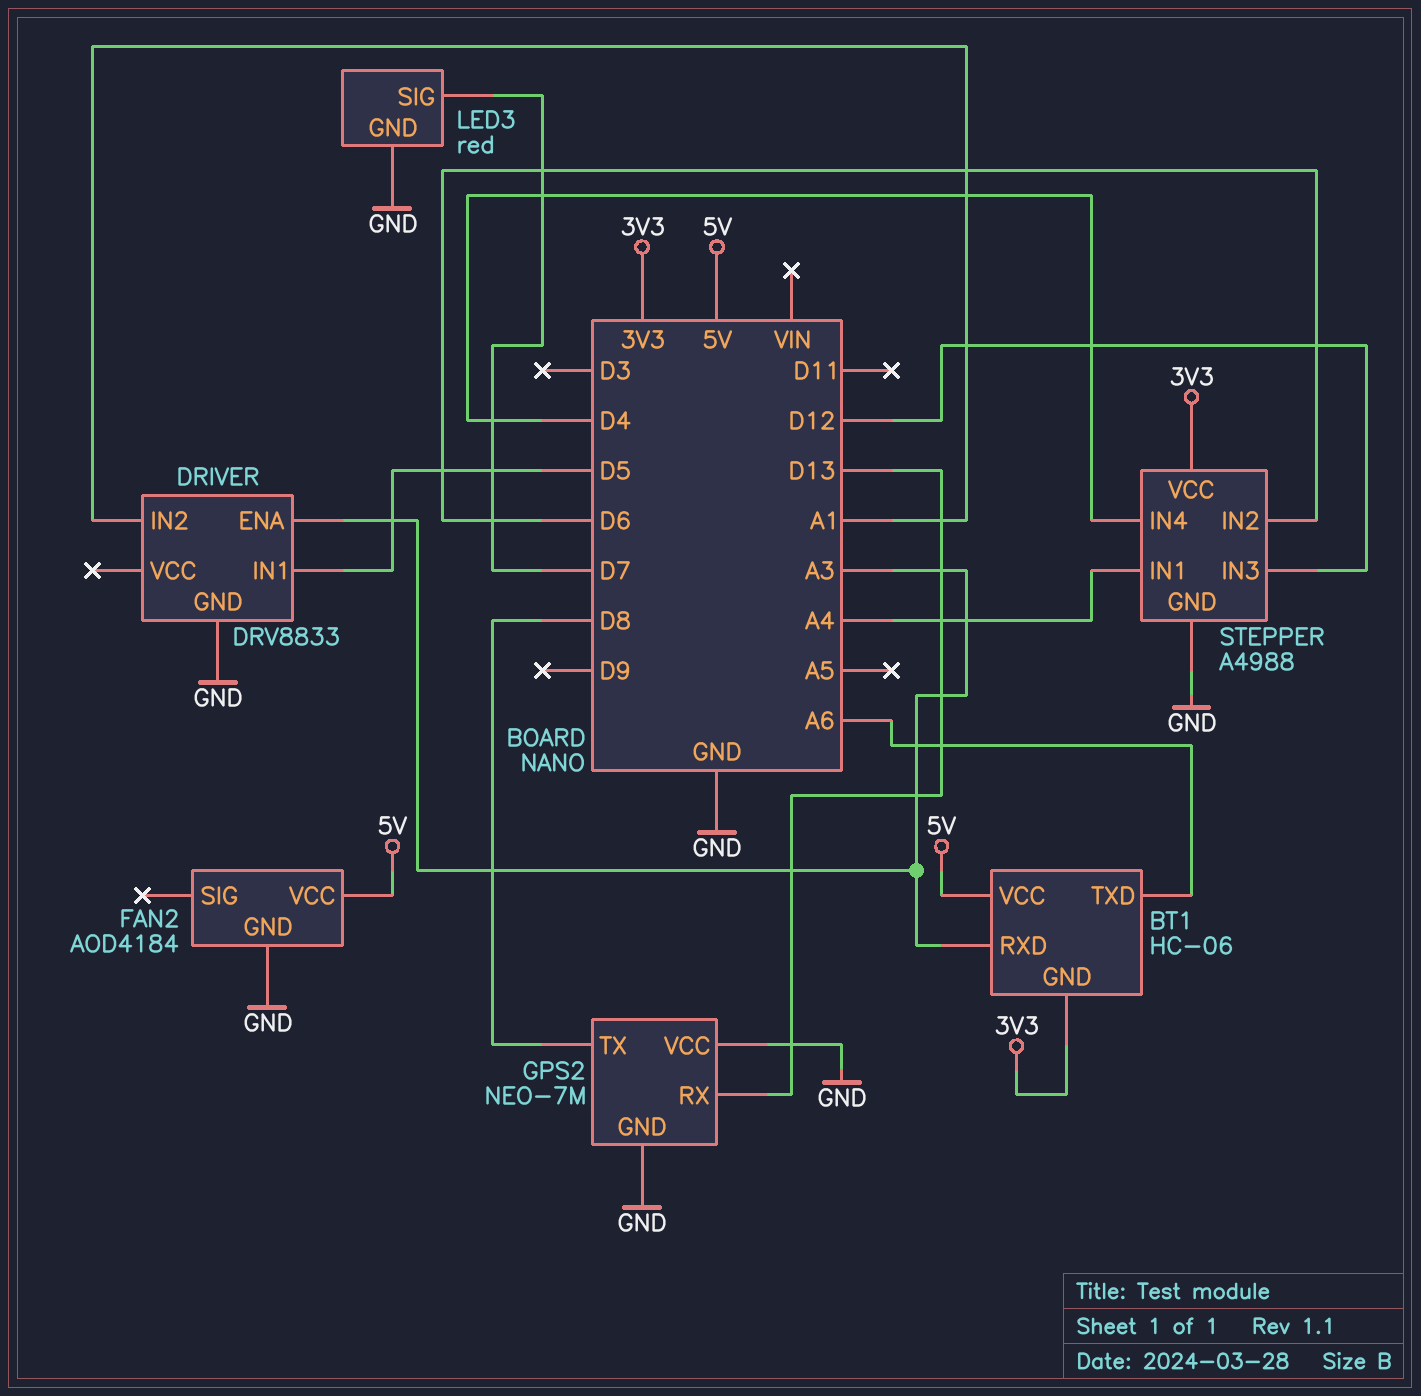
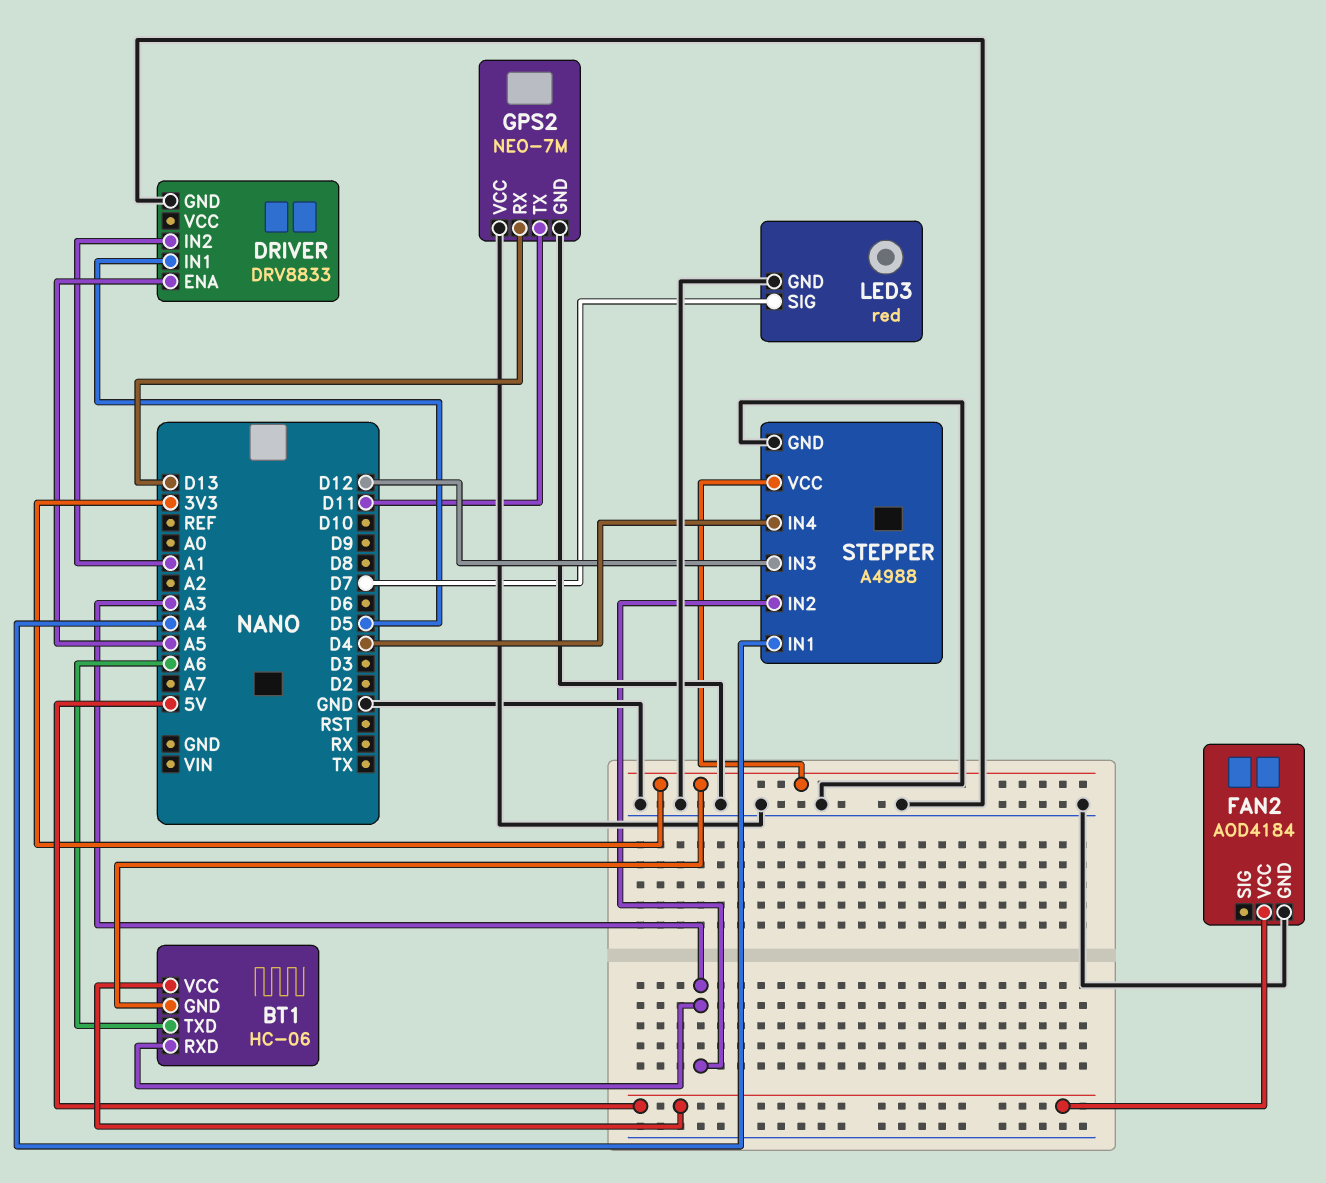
DRIVER pin ENA: A3 -> A5
GPS2 pin TX: D8 -> D11
STEPPER pin IN2: D6 -> A3

